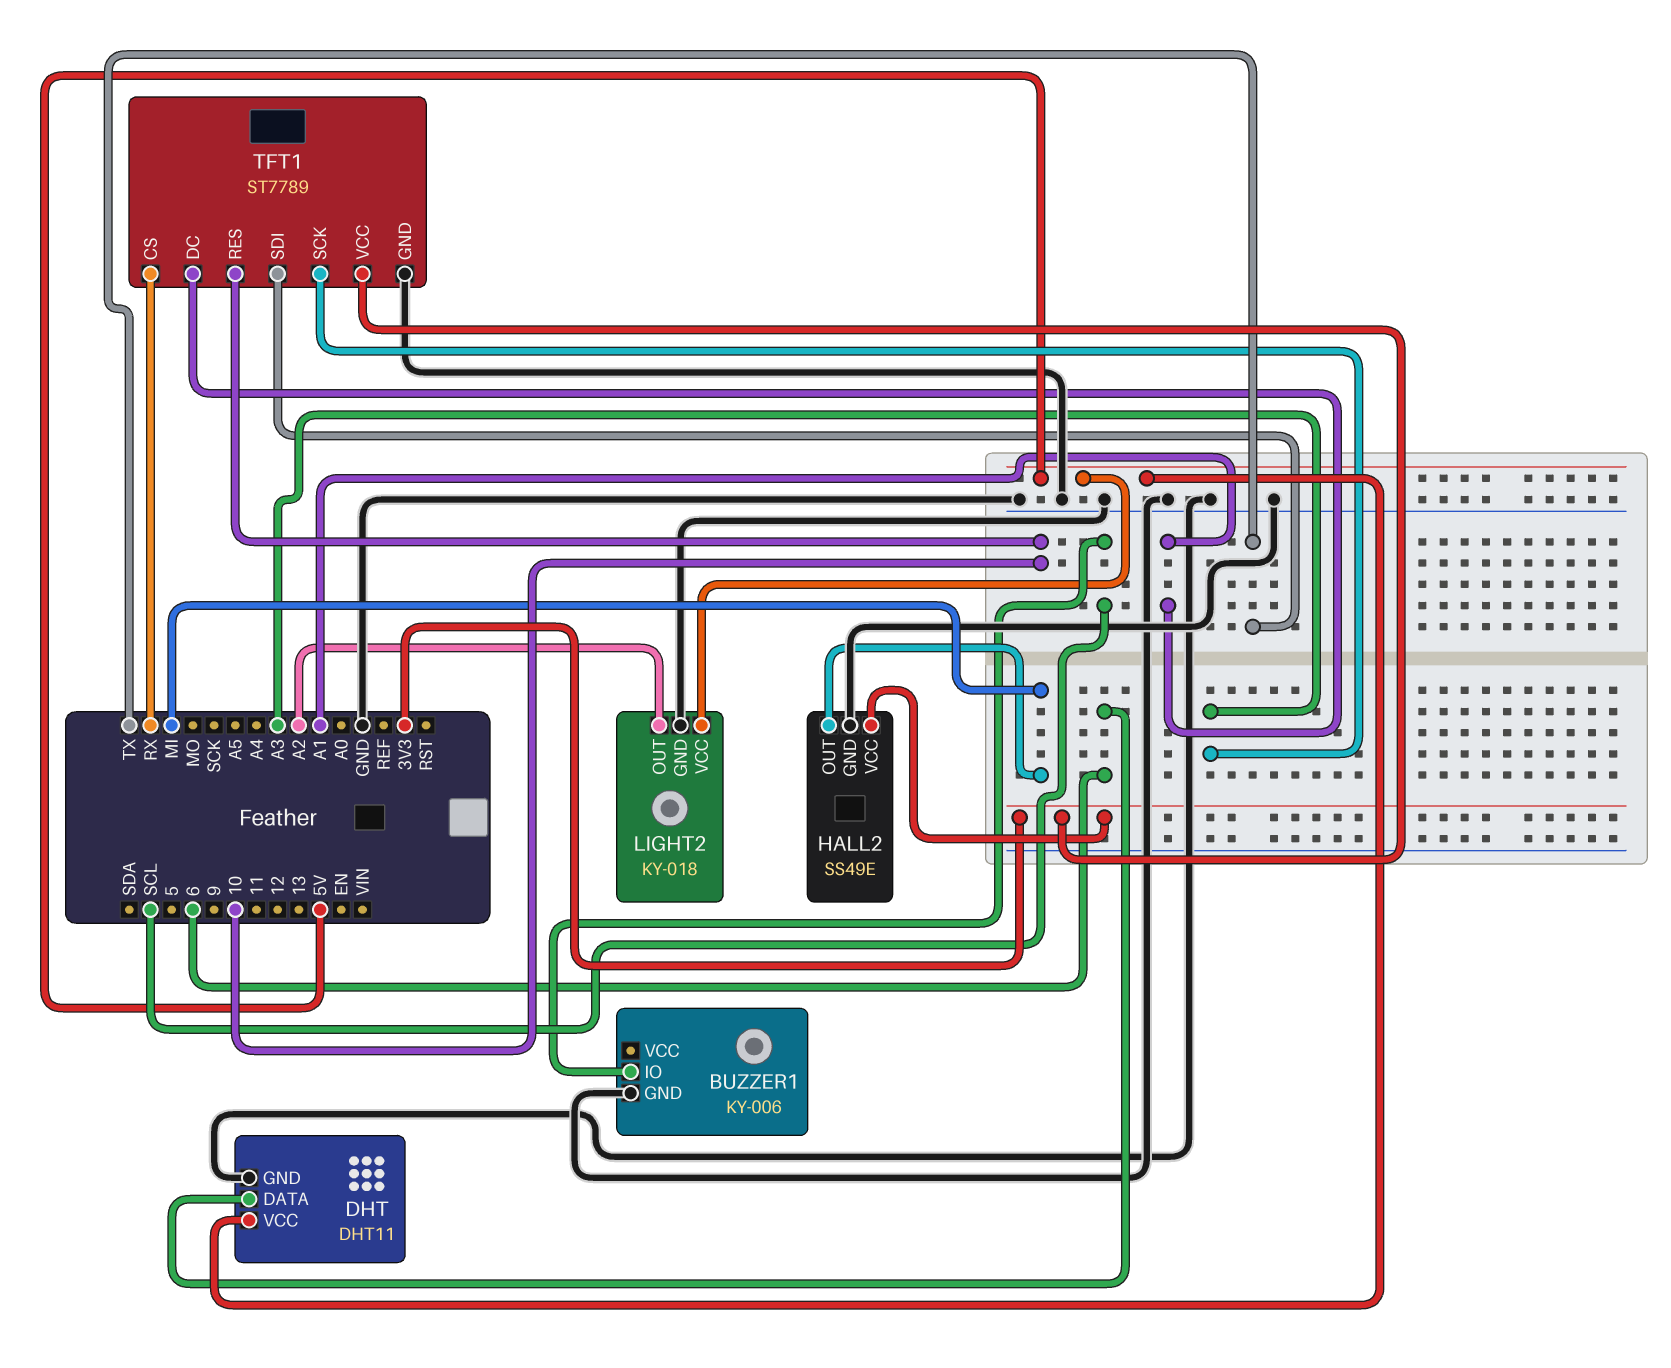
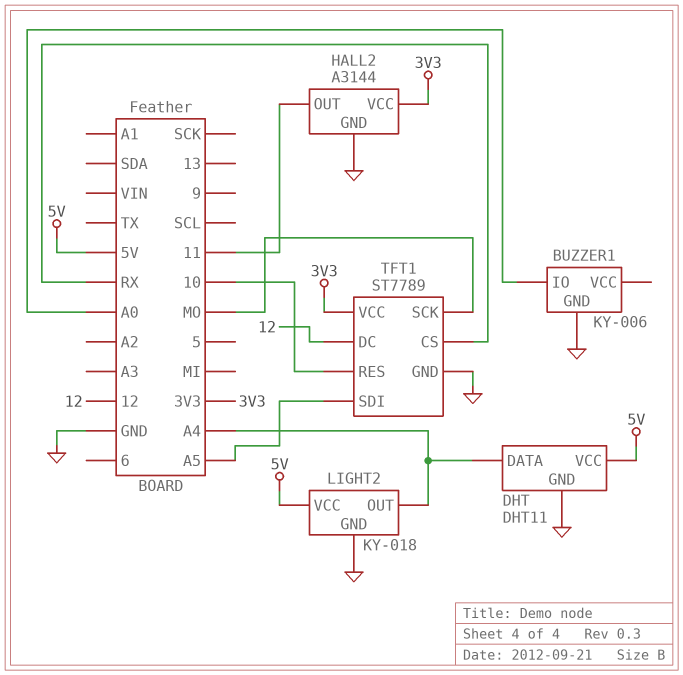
BUZZER1 pin IO: SCL -> A0
DHT pin DATA: 6 -> A4
HALL2: SS49E -> A3144
HALL2 pin OUT: MI -> 11
LIGHT2 pin OUT: A2 -> A4
TFT1 pin DC: A1 -> 12
TFT1 pin SCK: A3 -> MO
TFT1 pin SDI: TX -> A5

